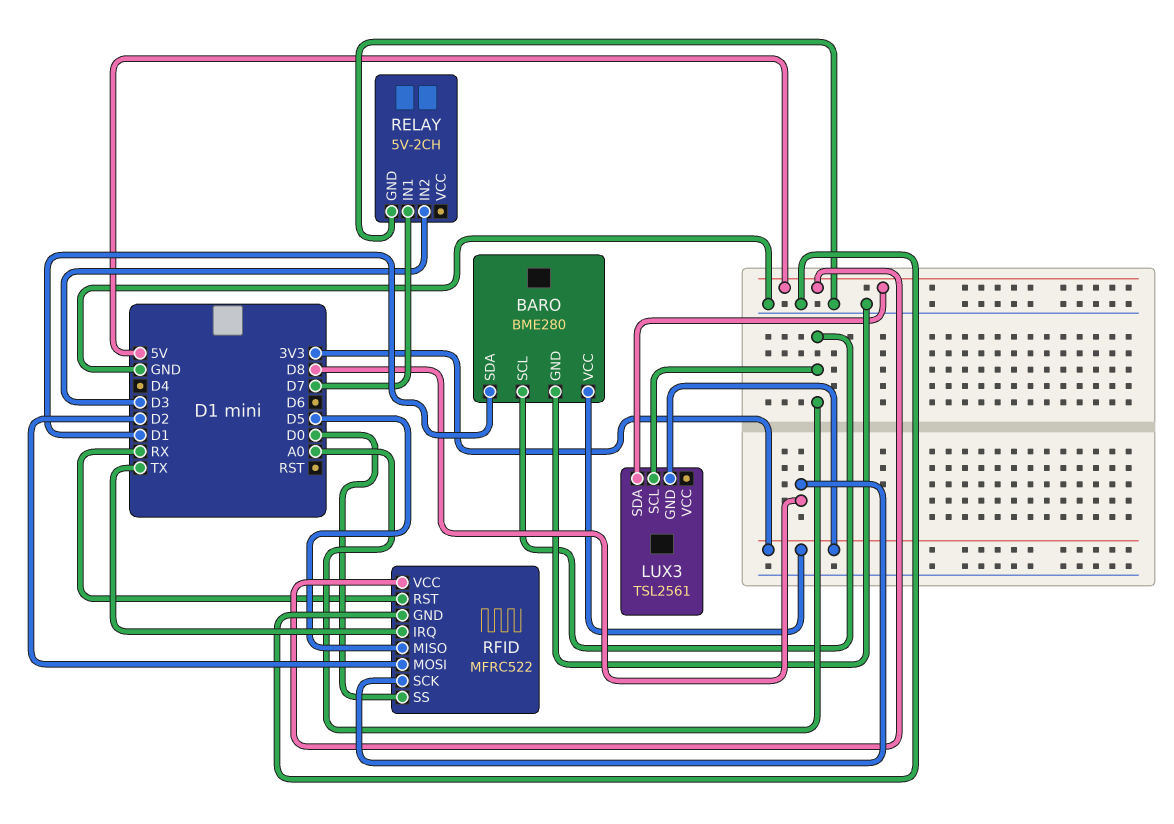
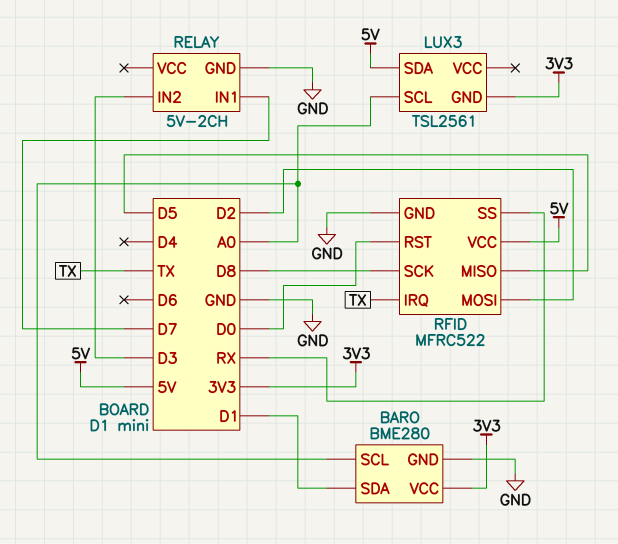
RFID pin RST: RX -> D0
RFID pin SS: D0 -> RX

